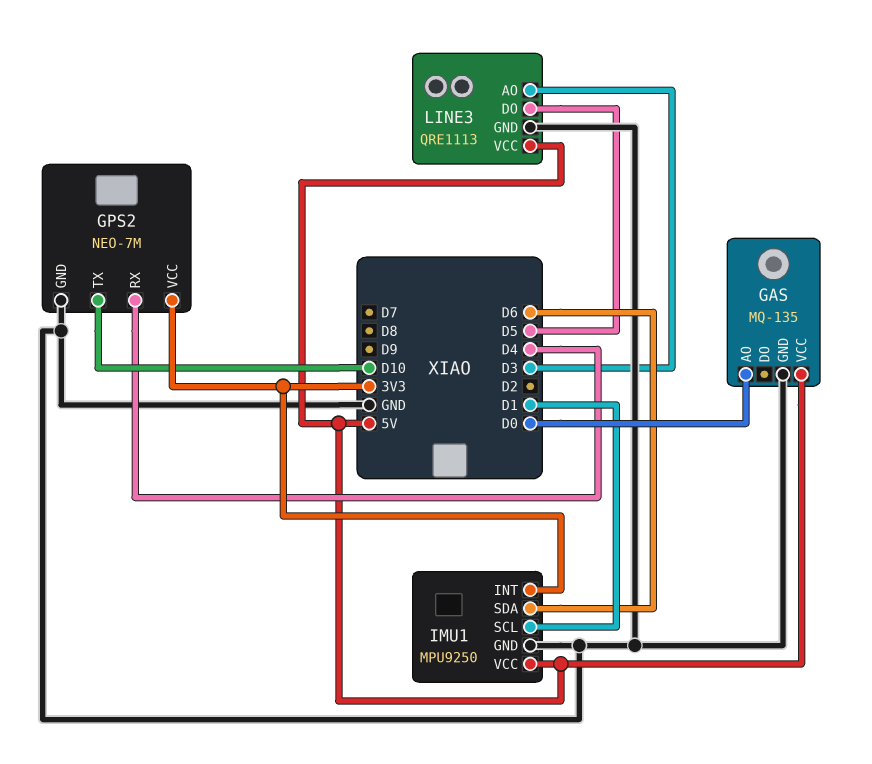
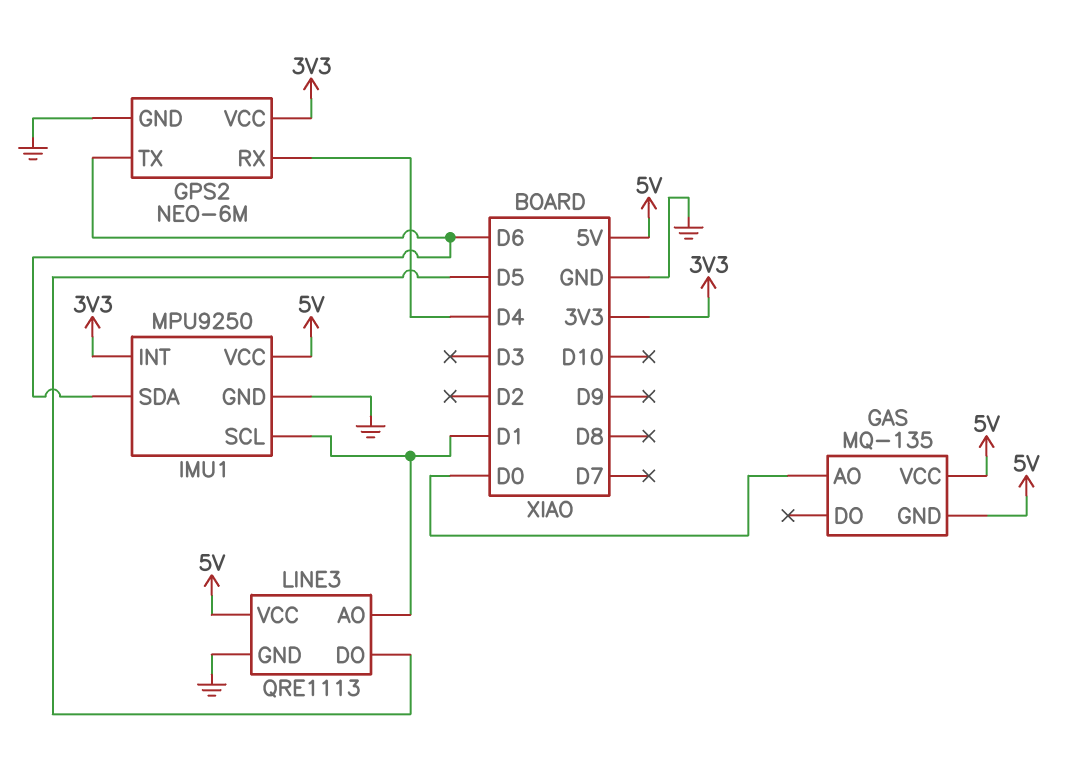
GAS pin GND: GND -> 5V
GPS2: NEO-7M -> NEO-6M
GPS2 pin TX: D10 -> D6
LINE3 pin AO: D3 -> D1

